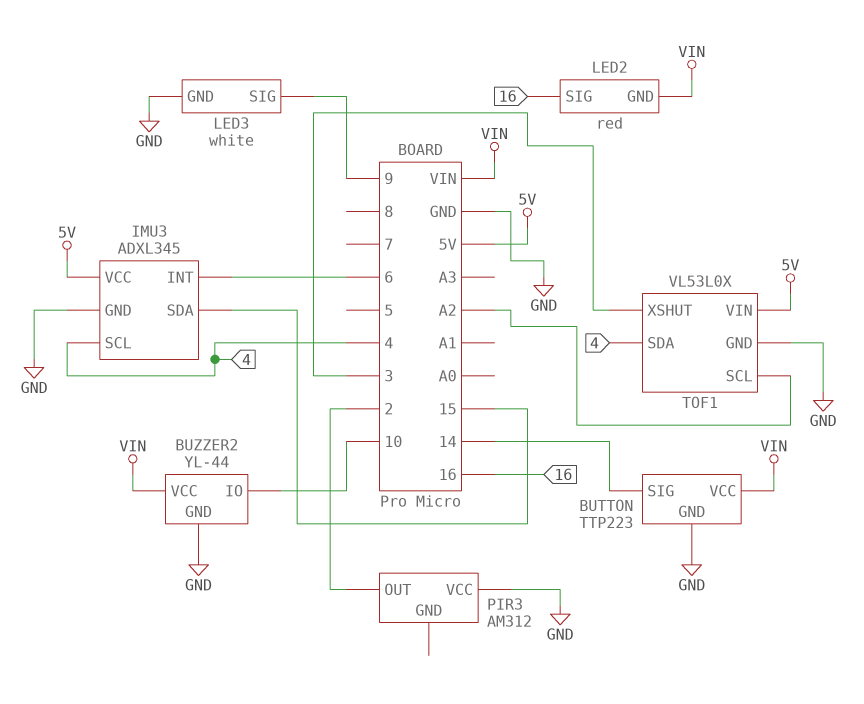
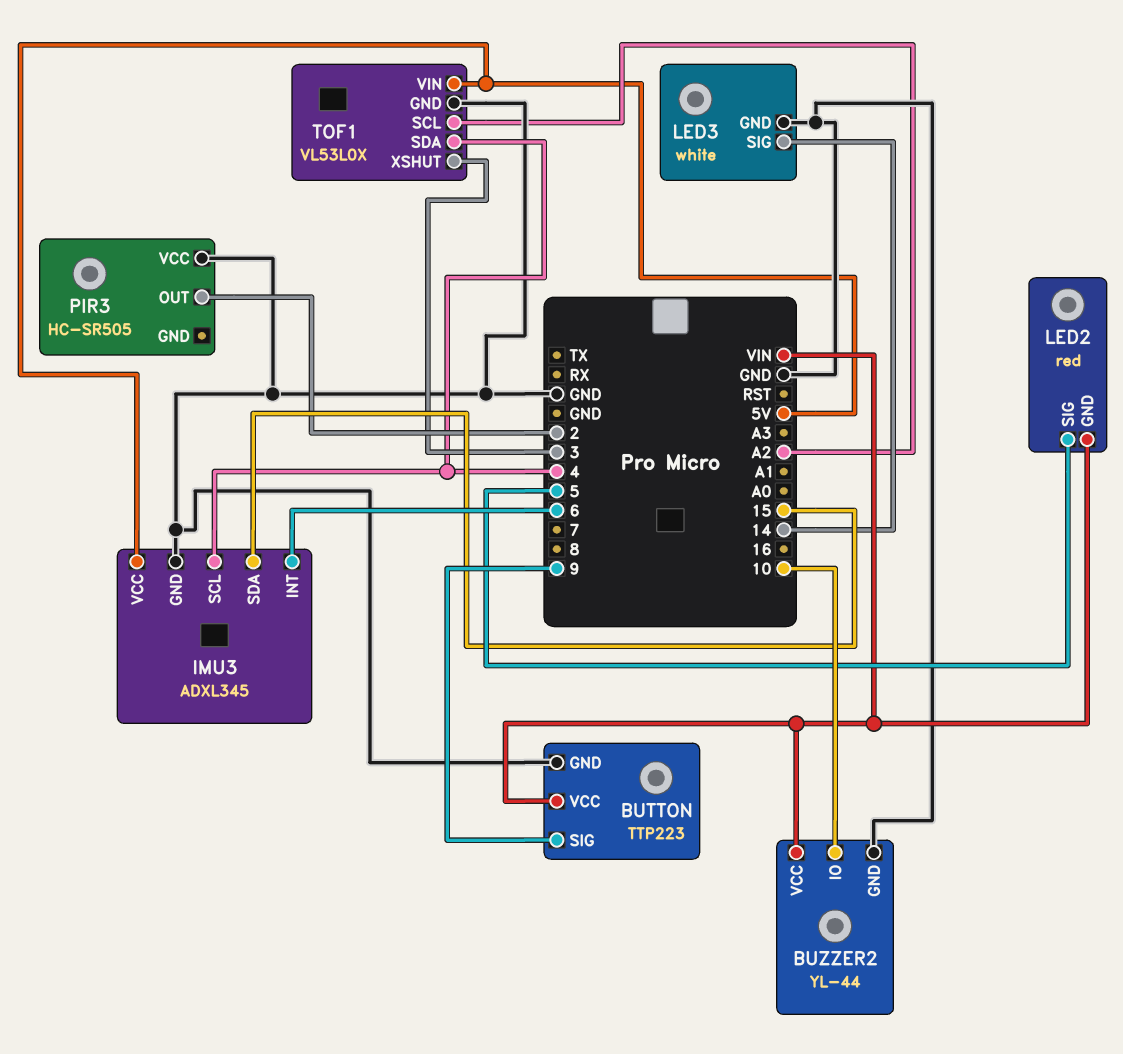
BUTTON pin SIG: 14 -> 9
LED2 pin SIG: 16 -> 5
LED3 pin SIG: 9 -> 14
PIR3: AM312 -> HC-SR505

